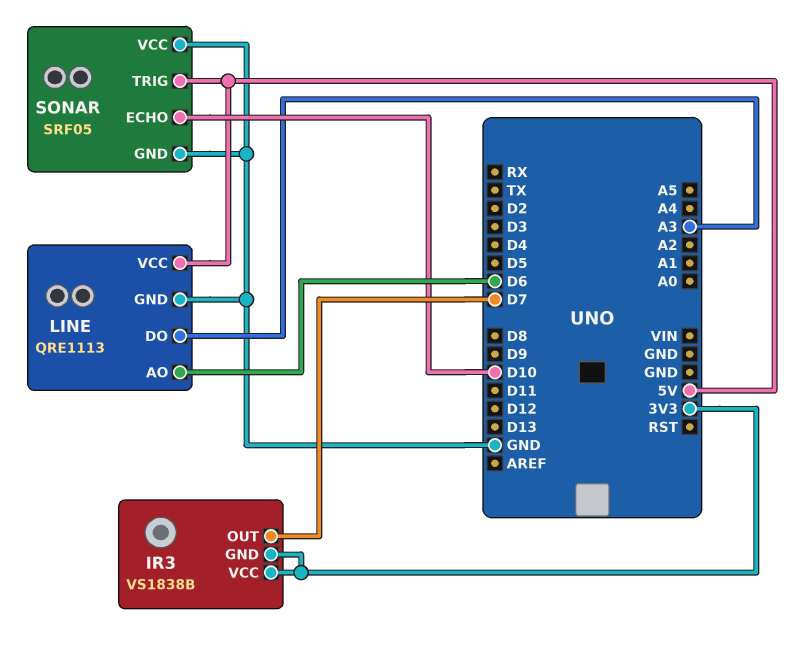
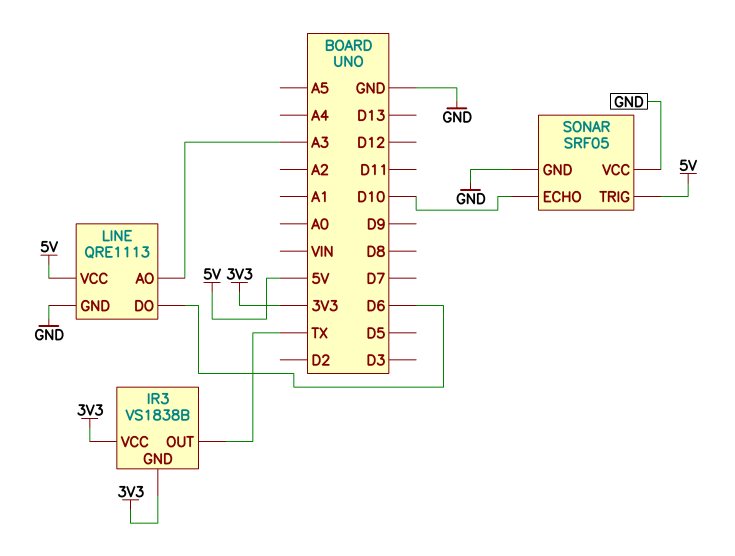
IR3 pin OUT: D7 -> TX
LINE pin AO: D6 -> A3
LINE pin DO: A3 -> D6

